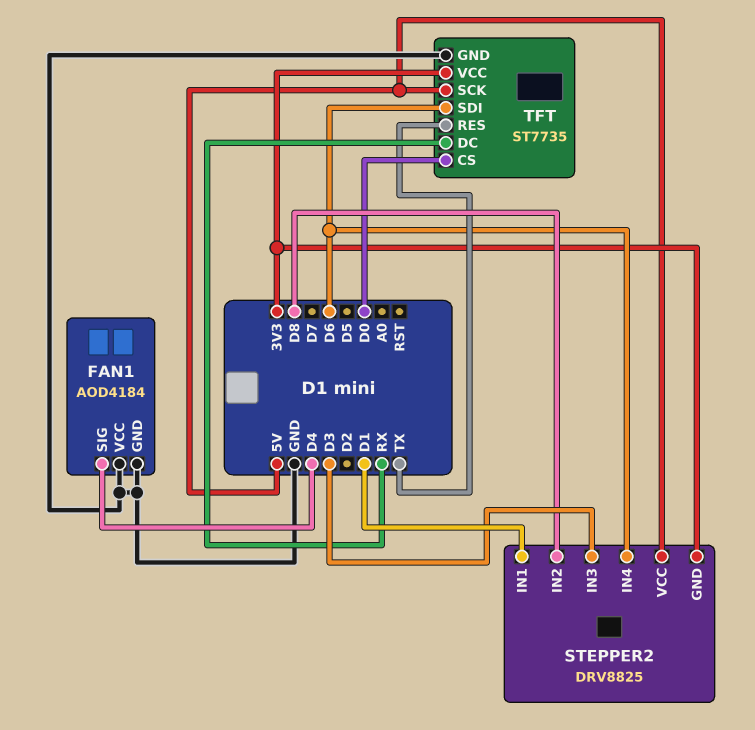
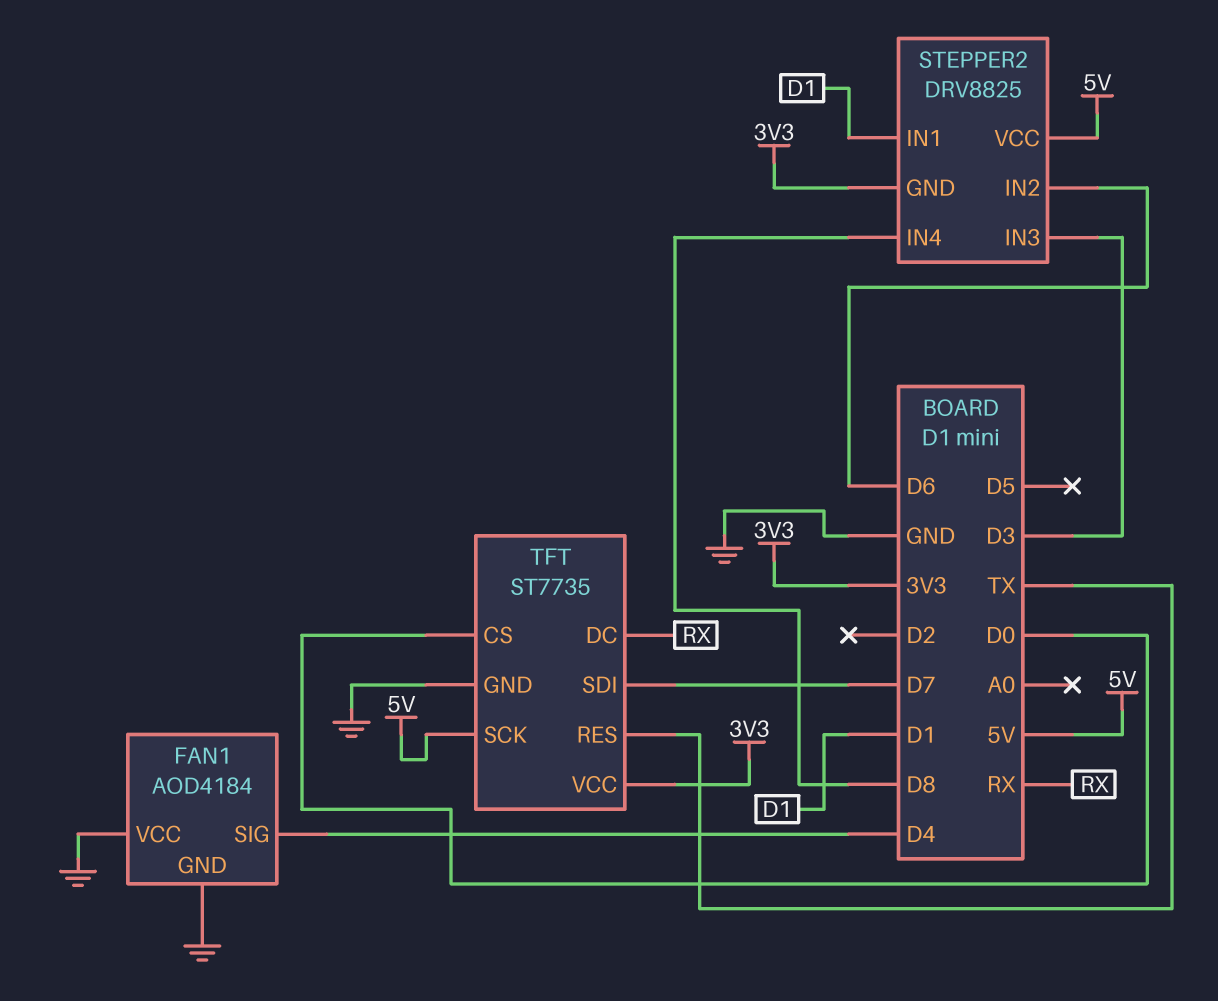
STEPPER2 pin IN2: D8 -> D6
STEPPER2 pin IN4: D6 -> D8
TFT pin SDI: D6 -> D7

